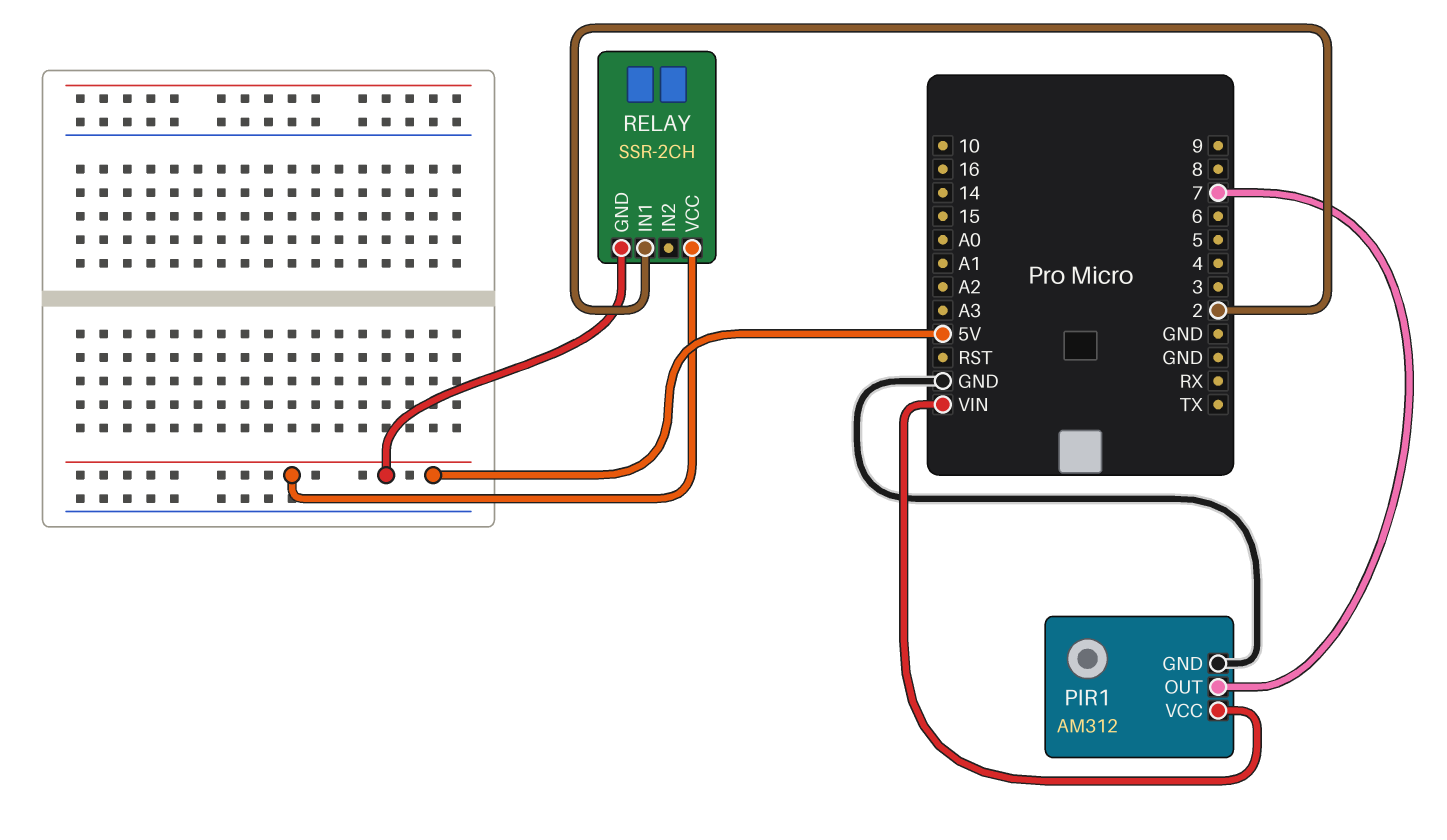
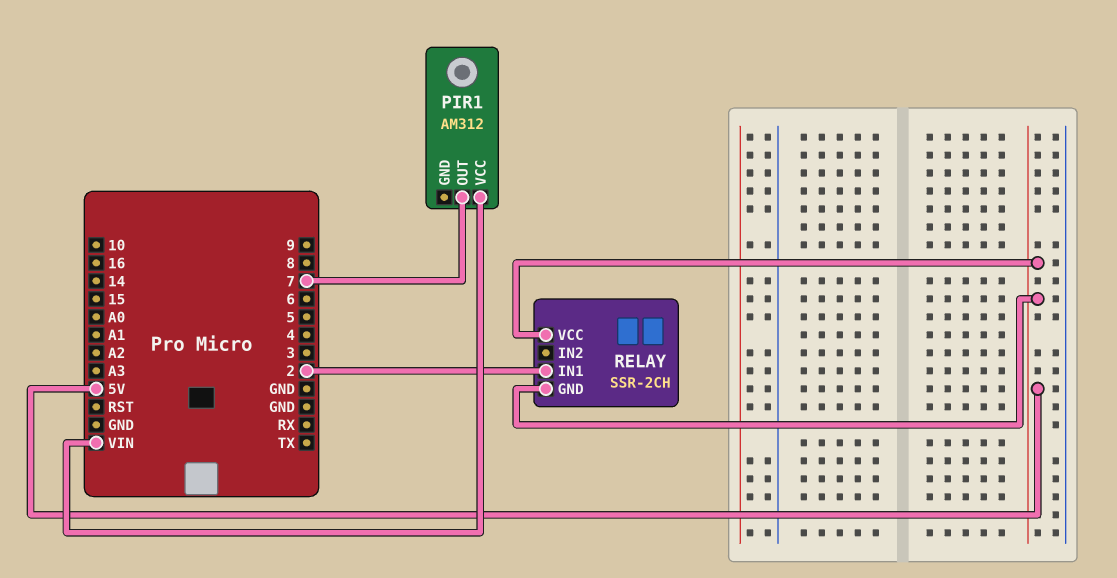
PIR1 pin GND: GND -> none

